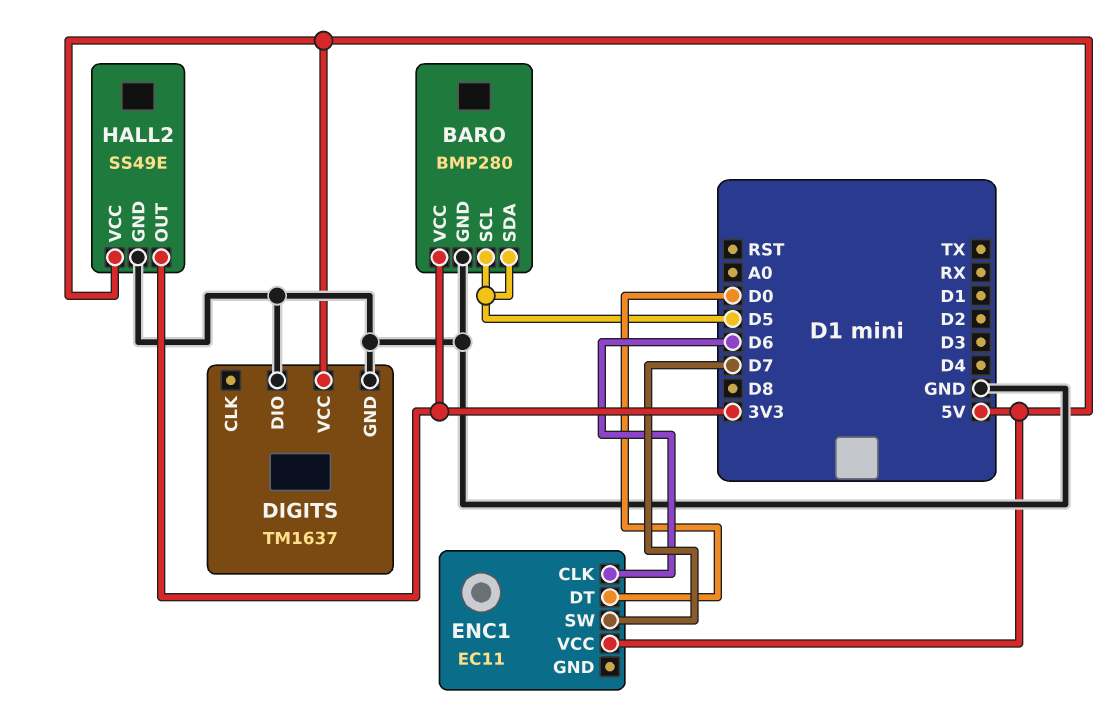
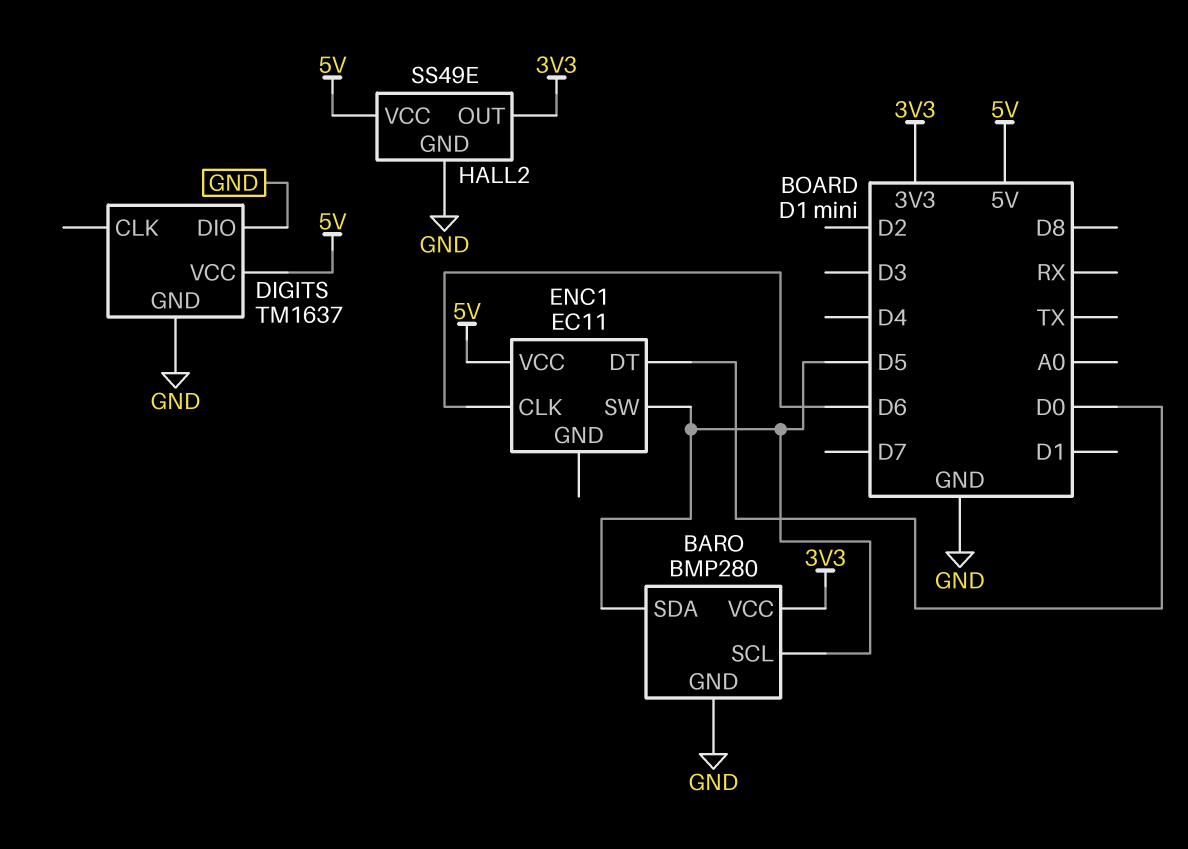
ENC1 pin SW: D7 -> D5

